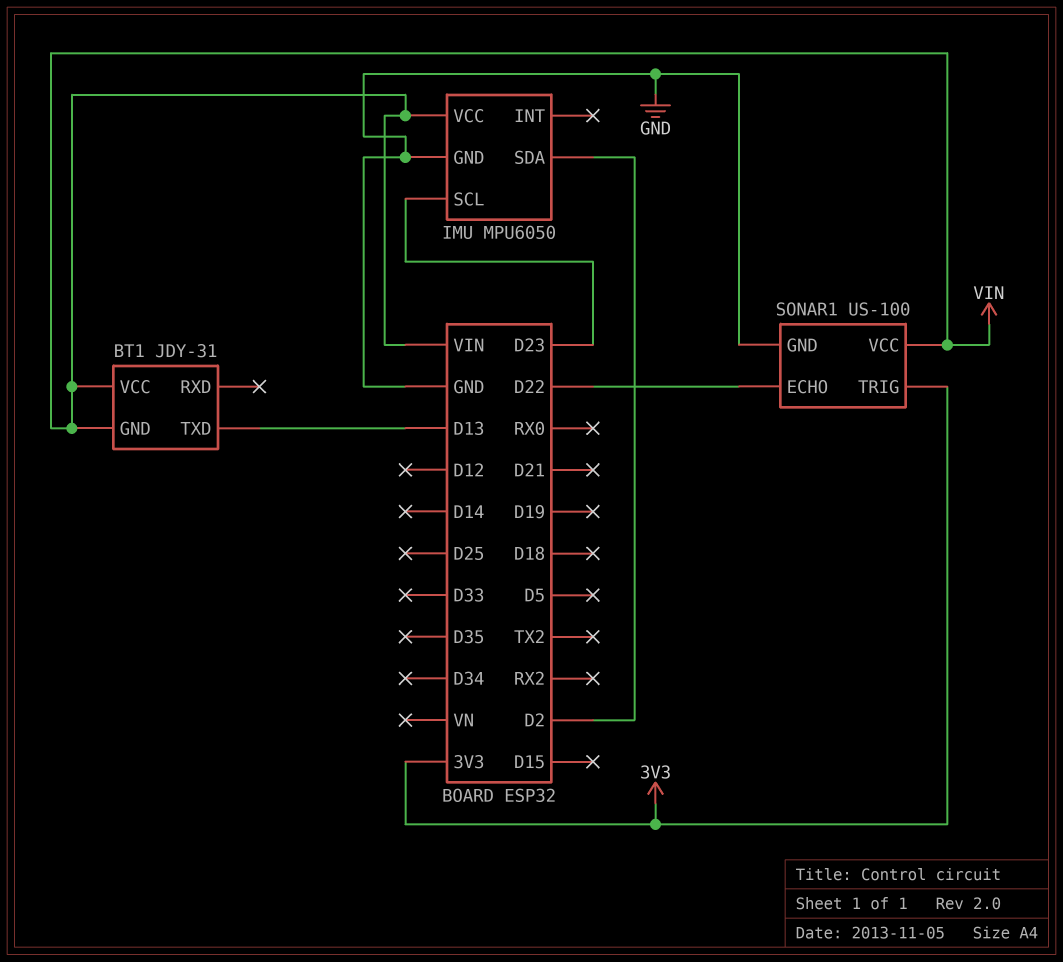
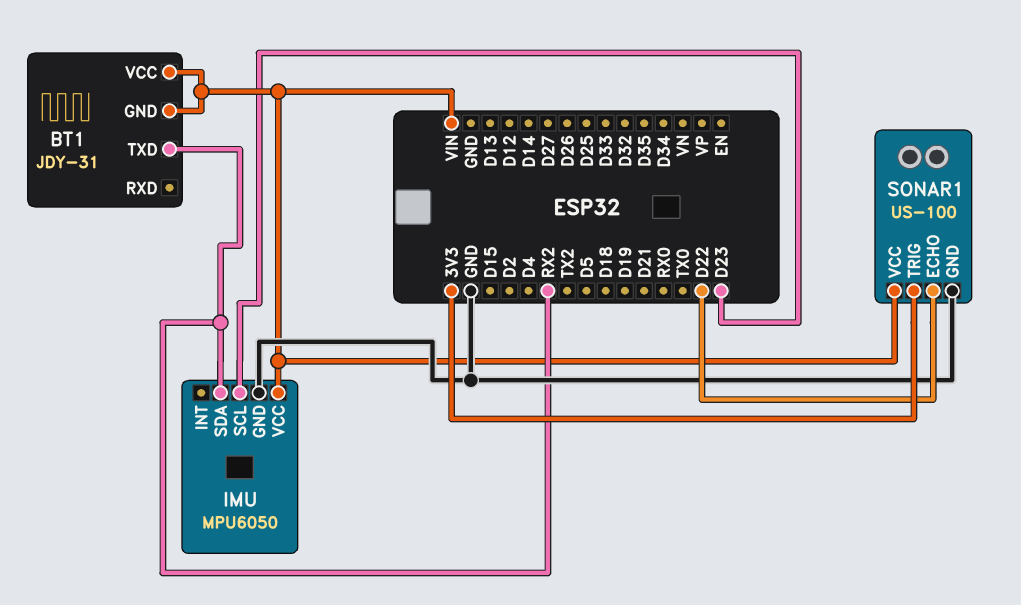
BT1 pin TXD: D13 -> RX2
IMU pin SDA: D2 -> RX2

